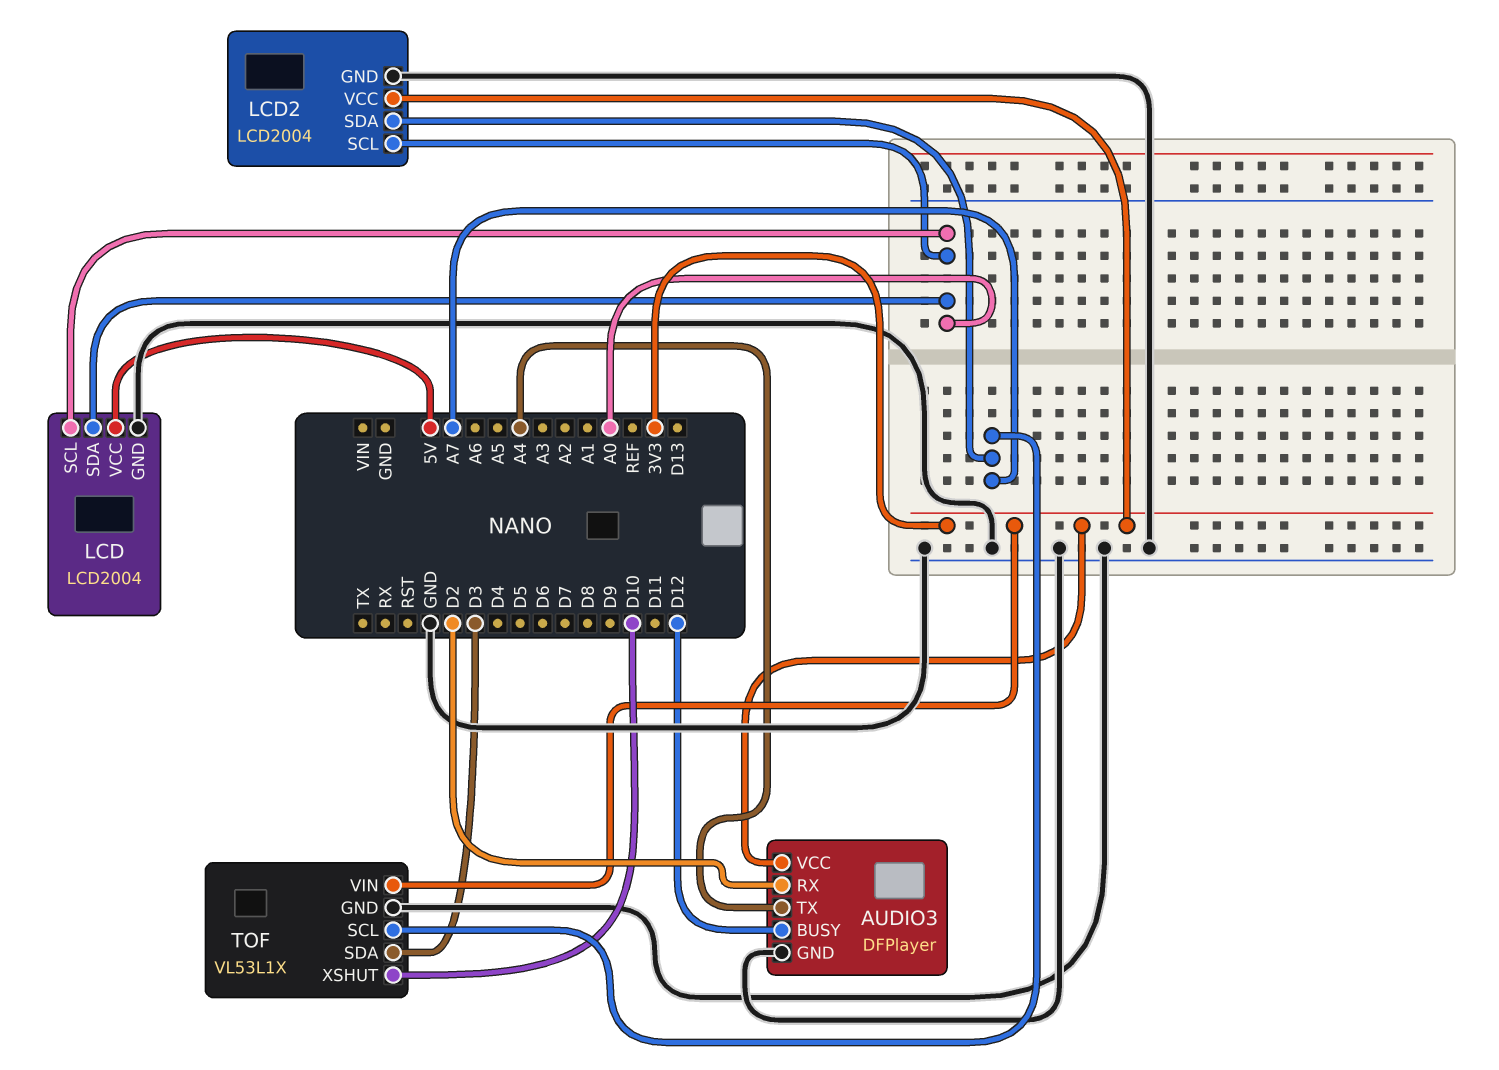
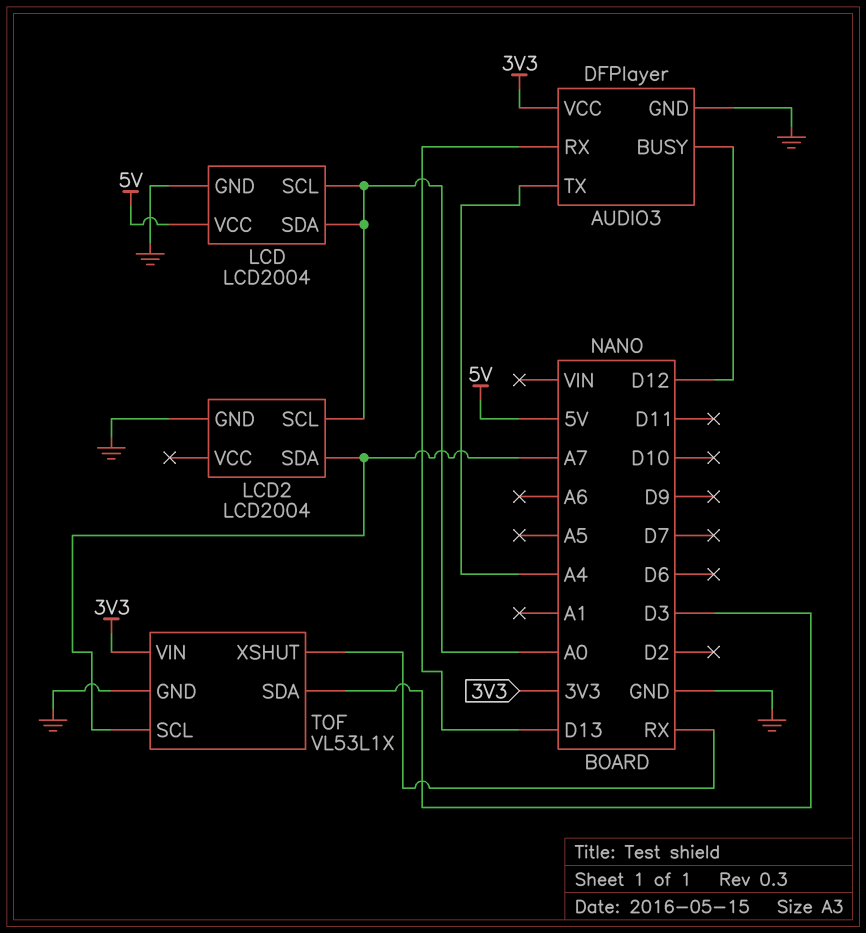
AUDIO3 pin RX: D2 -> D13
LCD2 pin VCC: 3V3 -> none
TOF pin XSHUT: D10 -> RX

